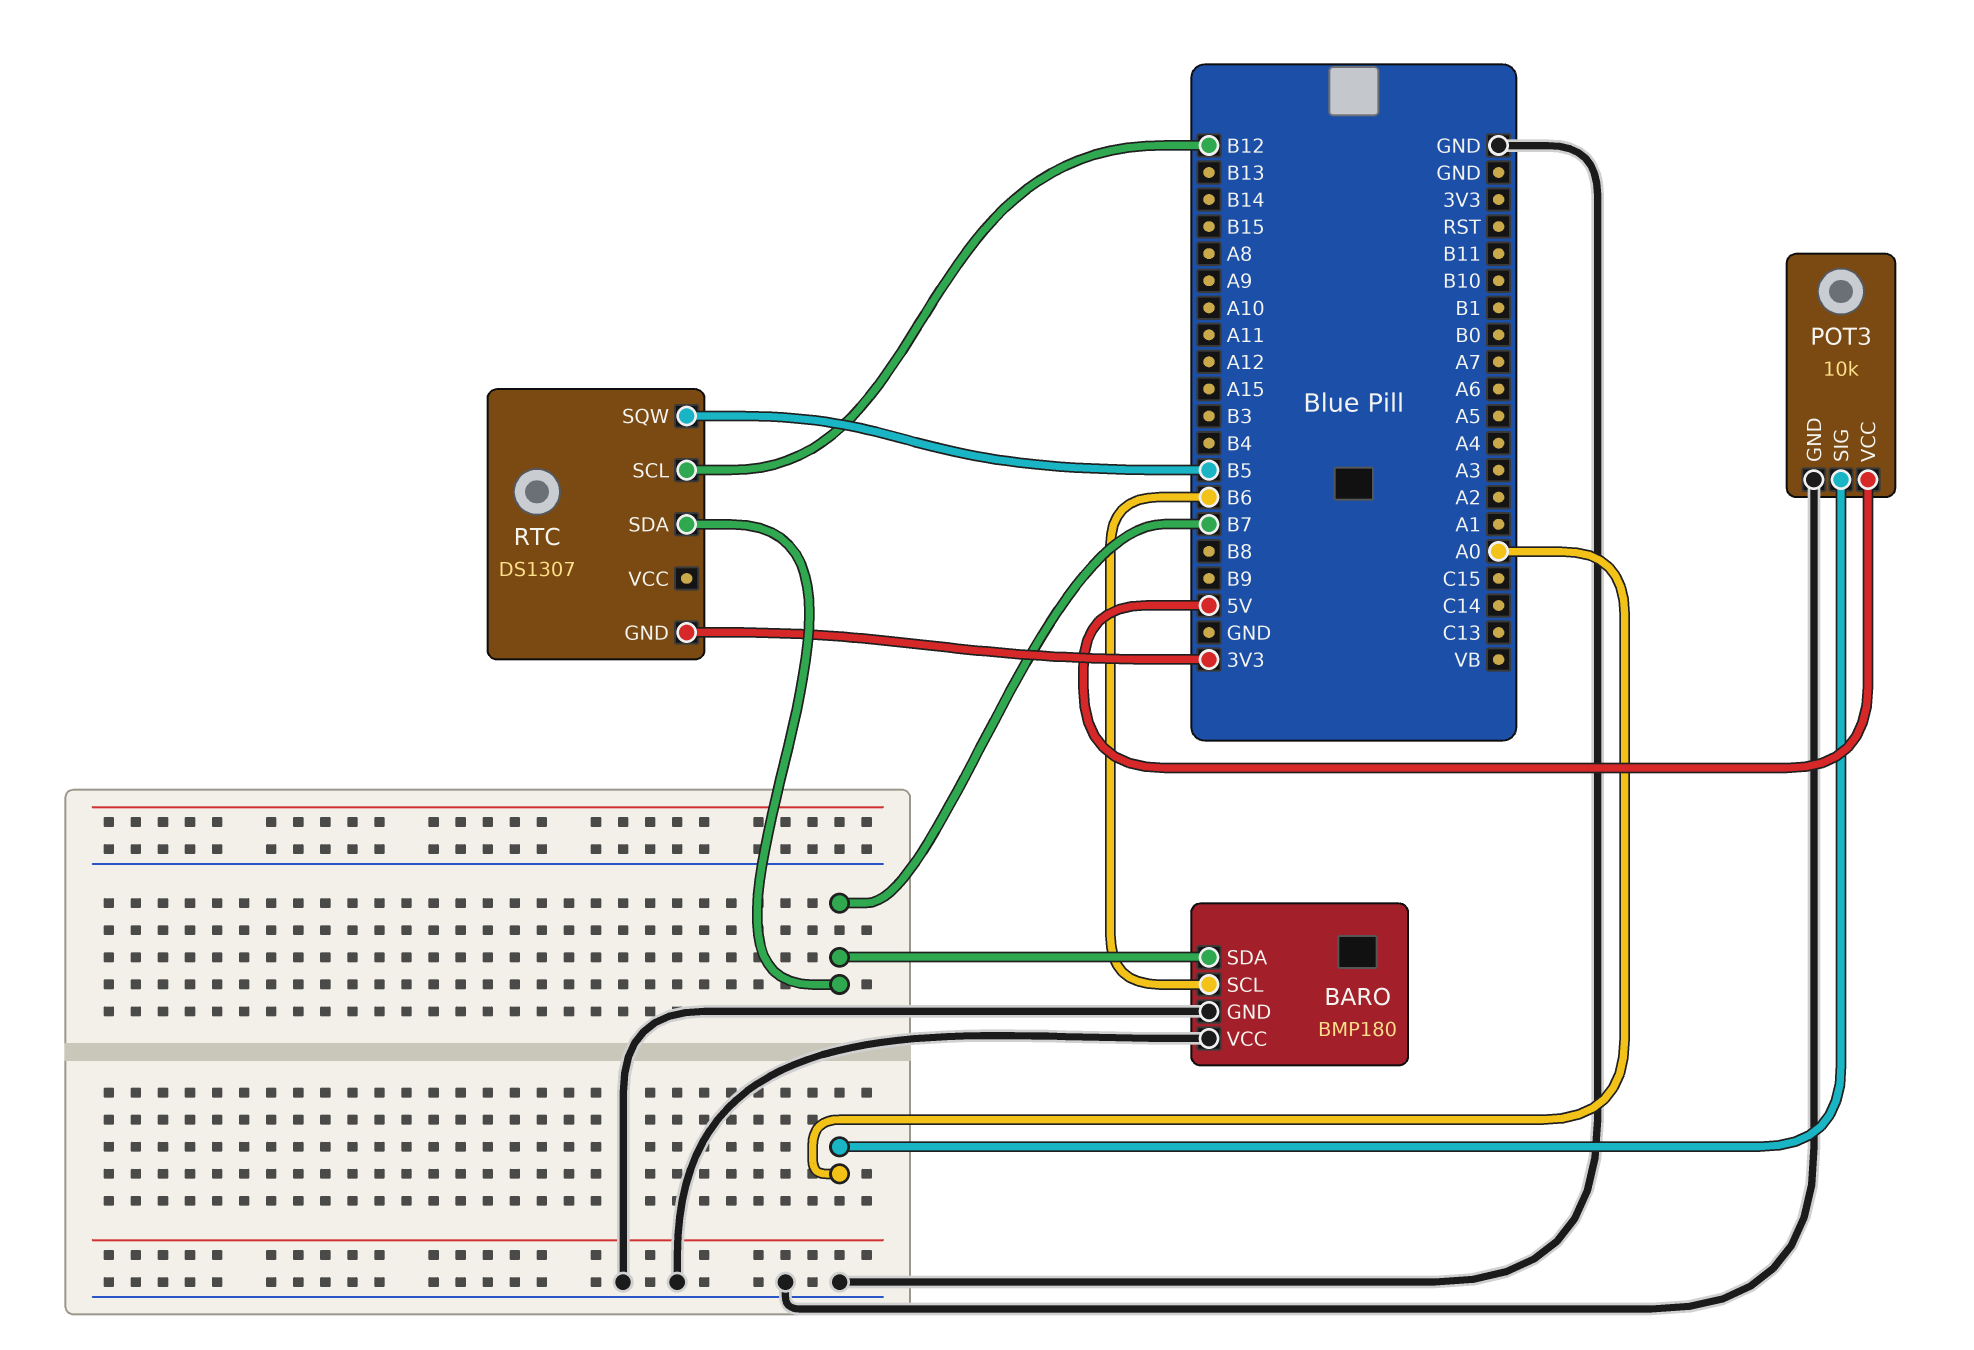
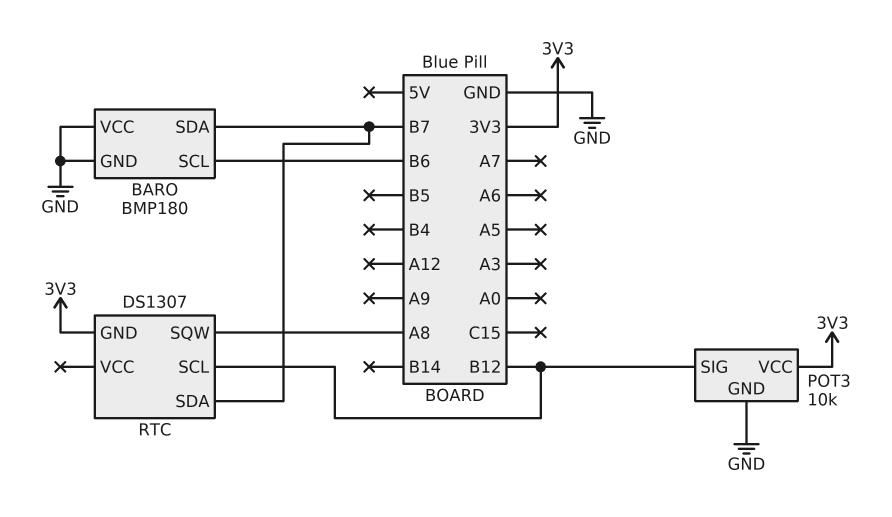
POT3 pin SIG: A0 -> B12
POT3 pin VCC: 5V -> 3V3
RTC pin SQW: B5 -> A8

